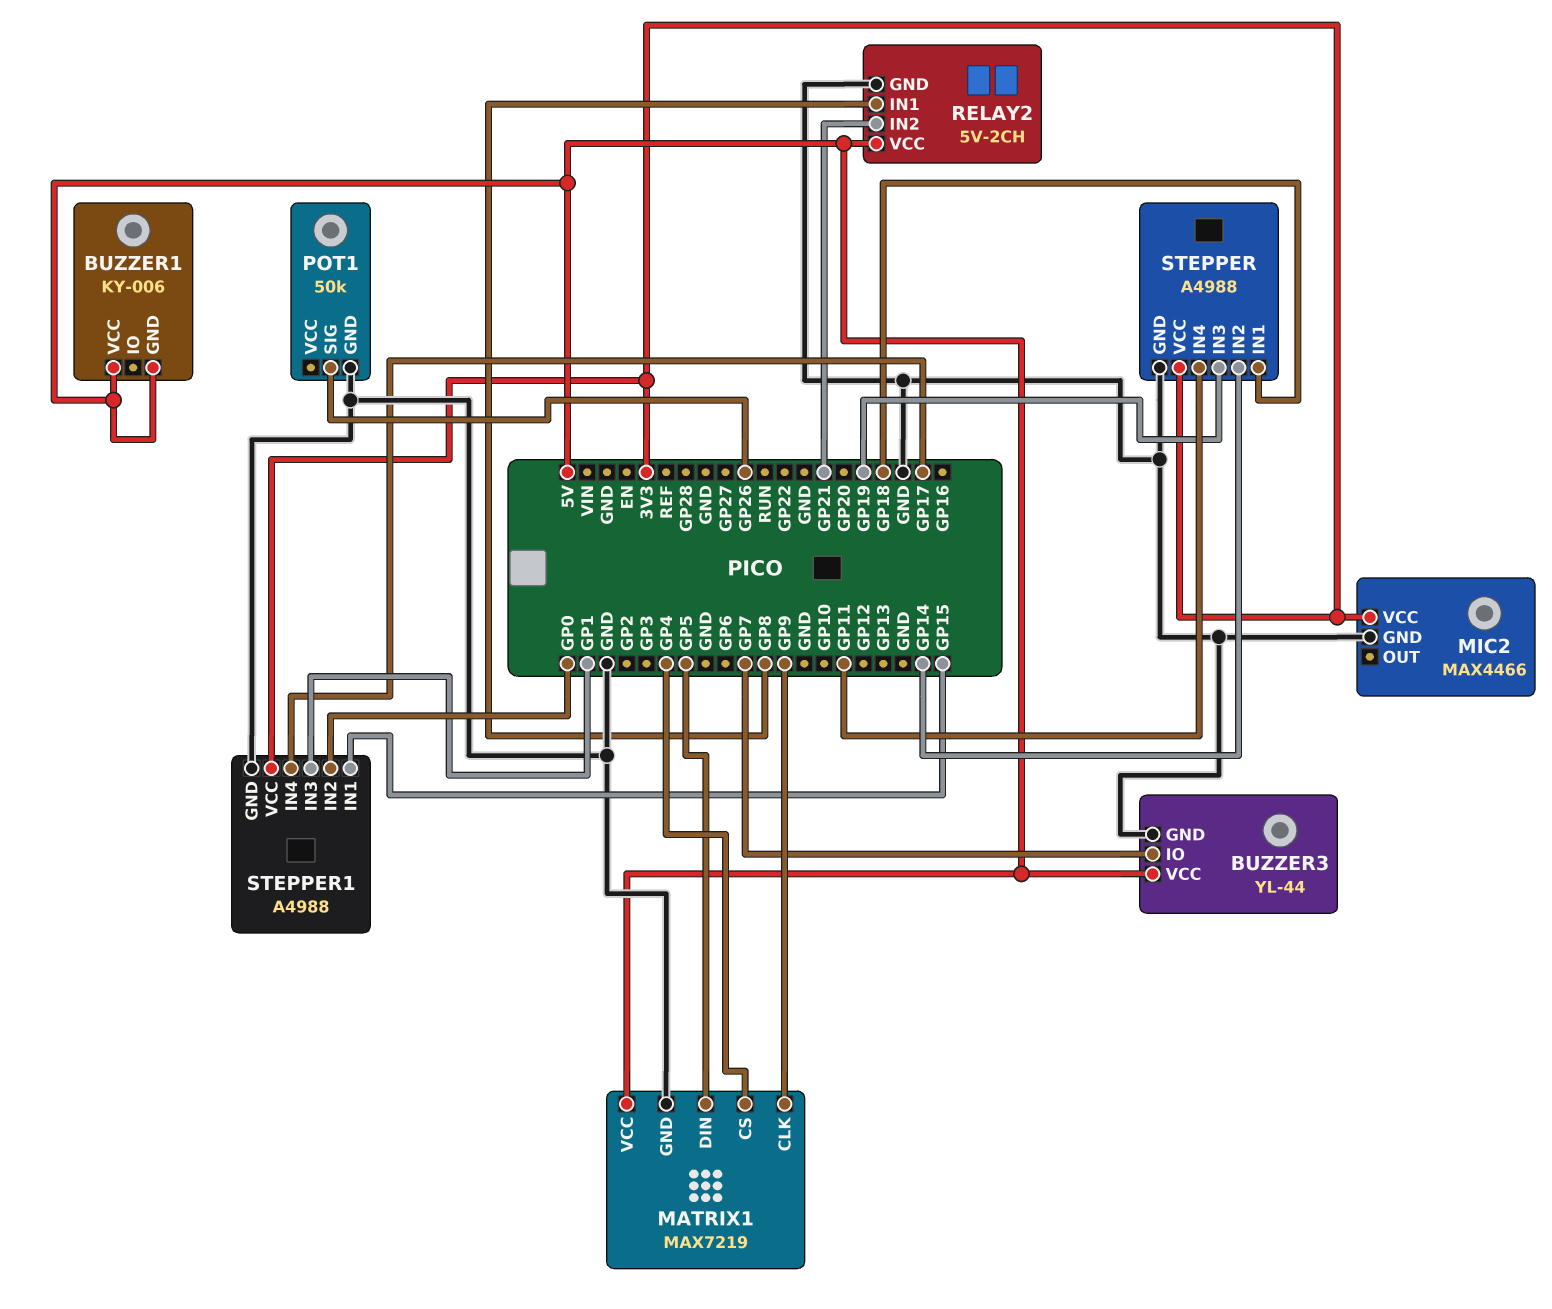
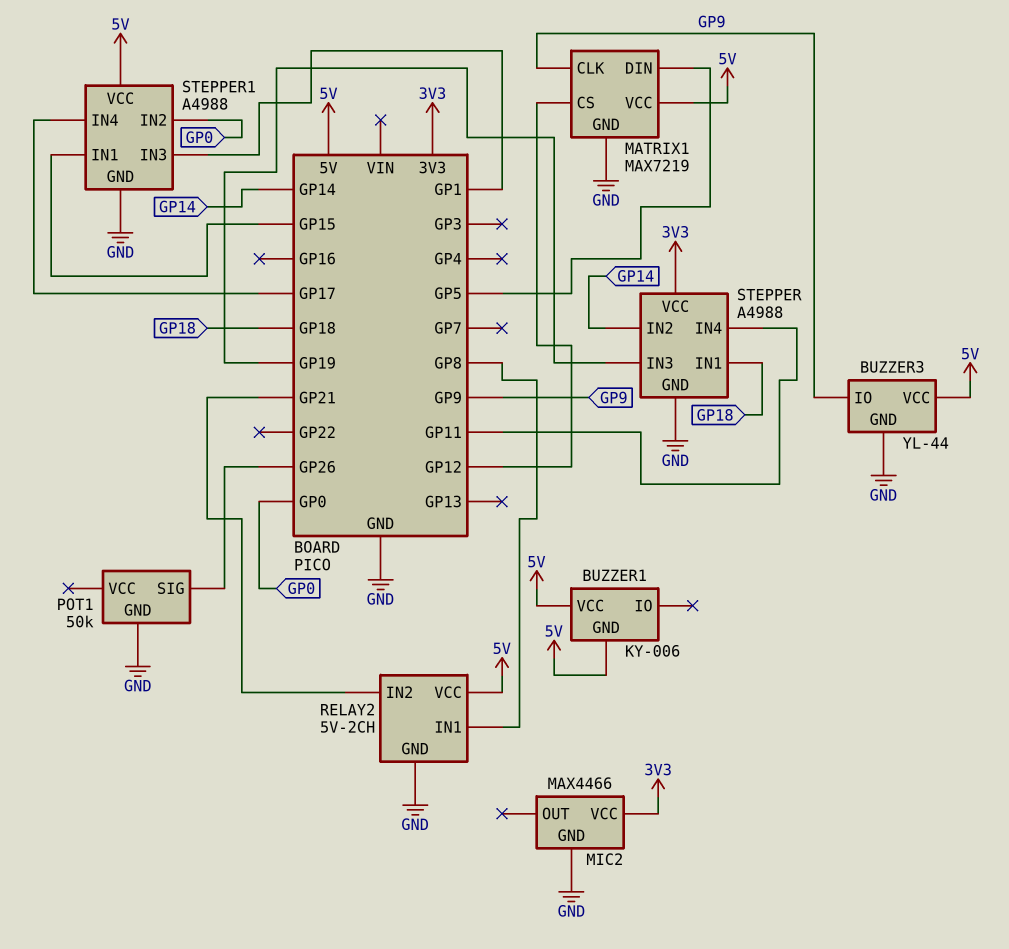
BUZZER3 pin IO: GP7 -> GP9
MATRIX1 pin CS: GP4 -> GP12
STEPPER1 pin VCC: 3V3 -> 5V

